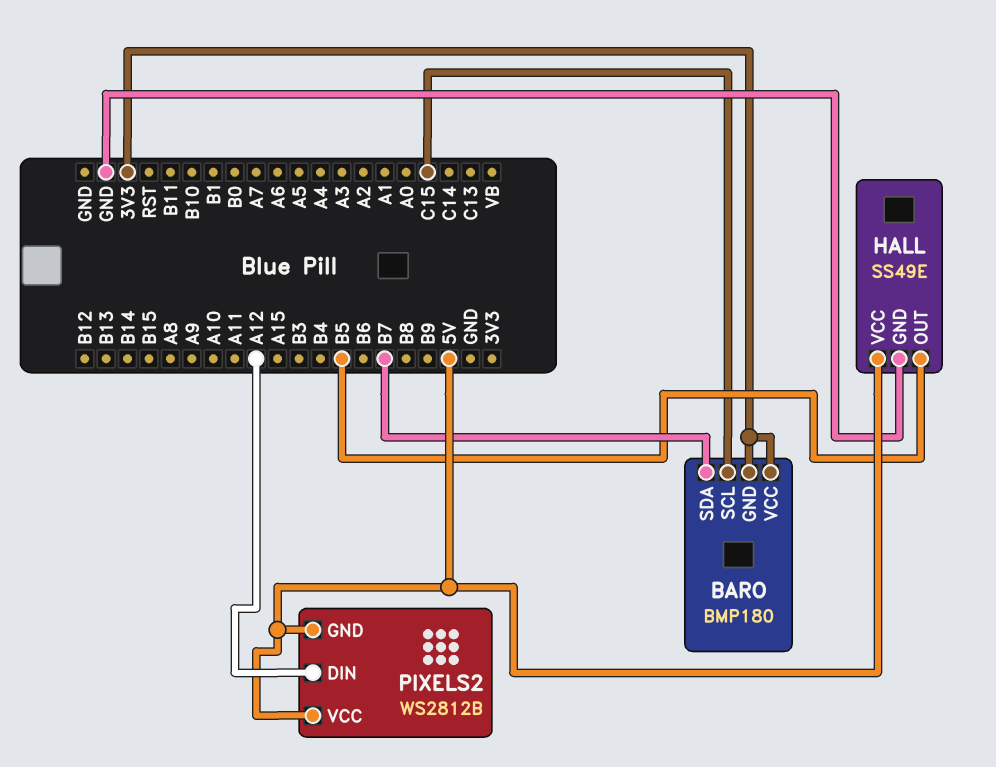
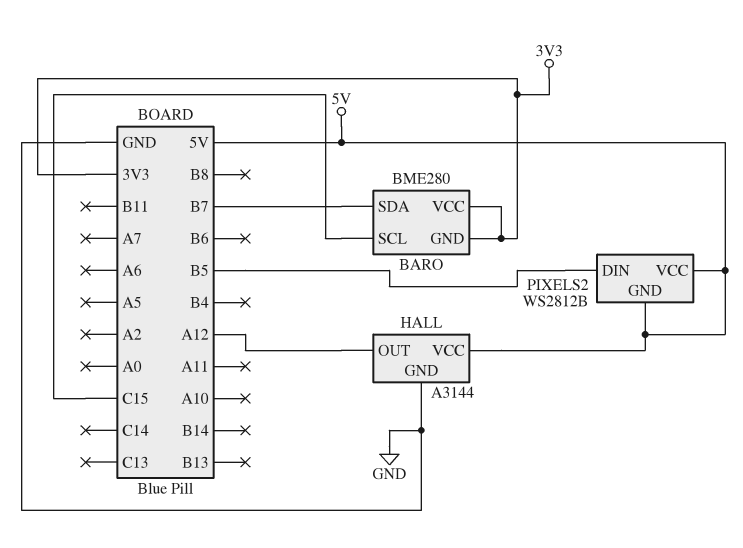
BARO: BMP180 -> BME280
HALL: SS49E -> A3144
HALL pin OUT: B5 -> A12
PIXELS2 pin DIN: A12 -> B5

